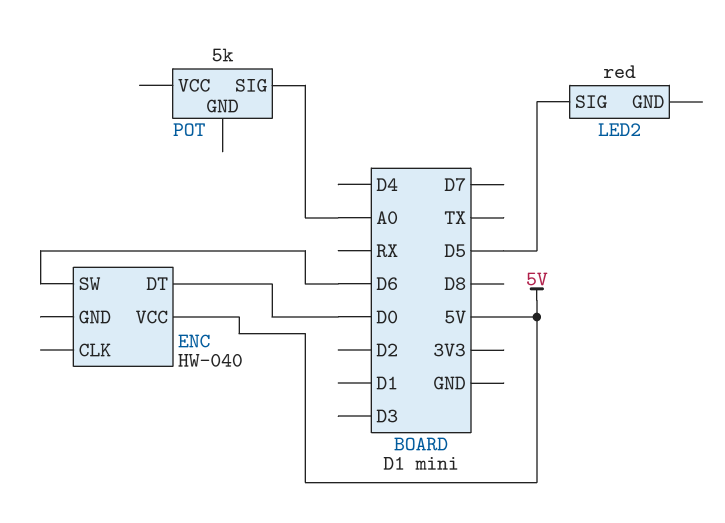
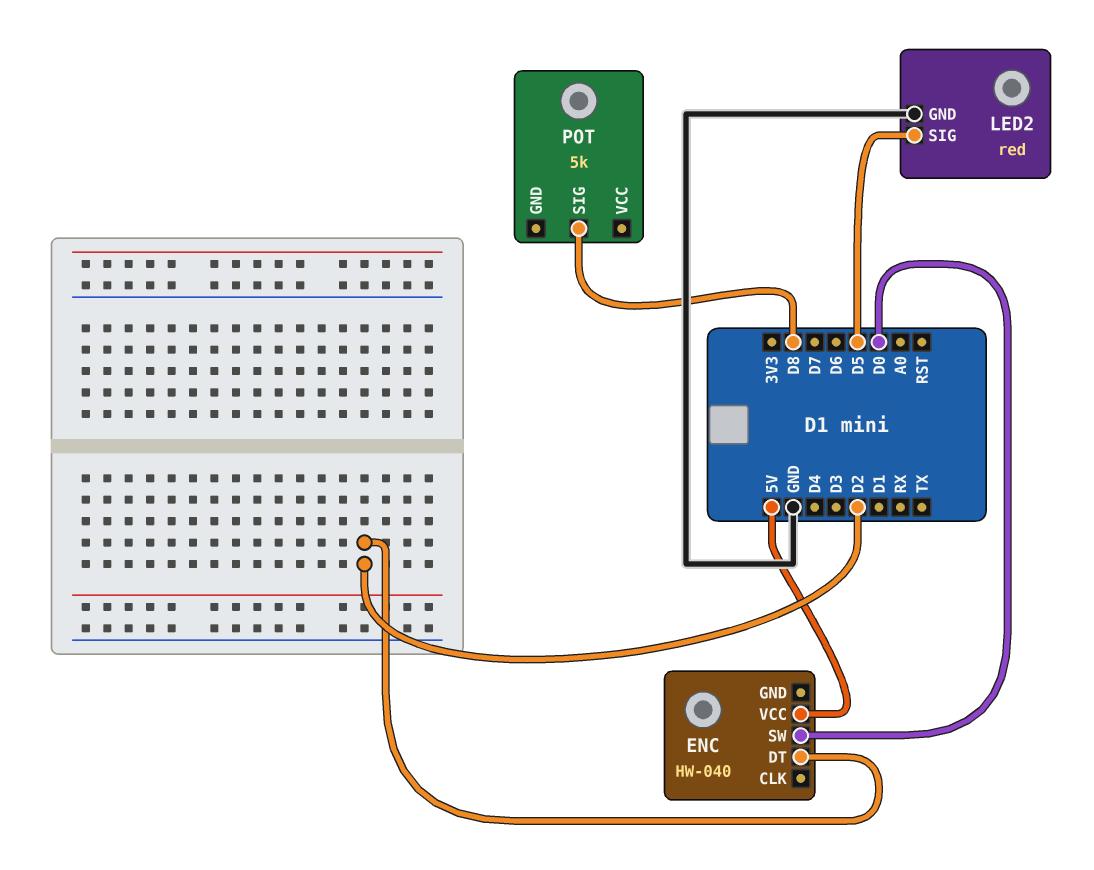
ENC pin DT: D0 -> D2
ENC pin SW: D6 -> D0
LED2 pin GND: none -> GND
POT pin SIG: A0 -> D8

